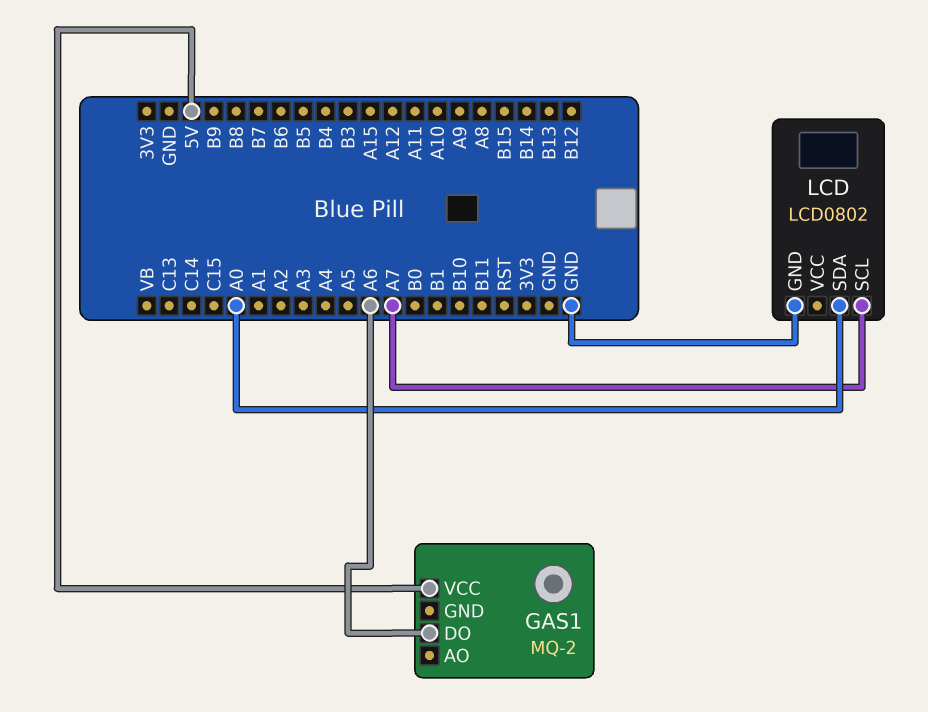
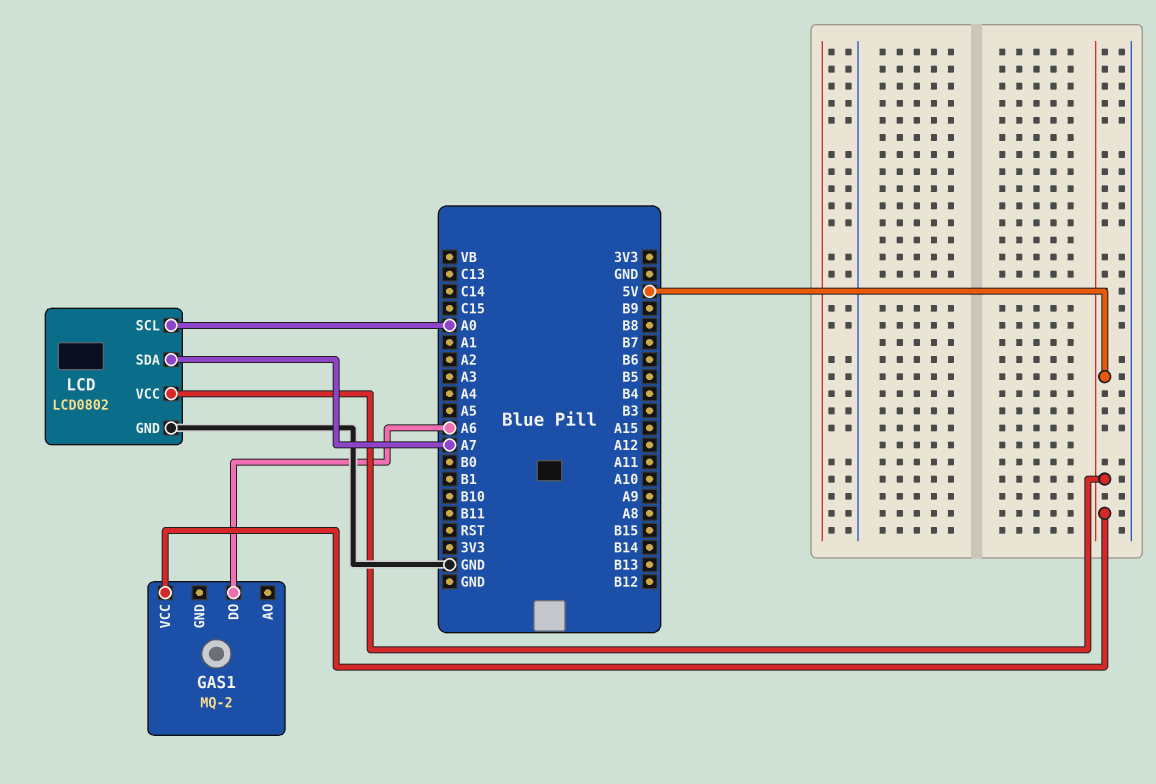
LCD pin SCL: A7 -> A0
LCD pin SDA: A0 -> A7
LCD pin VCC: none -> 5V

